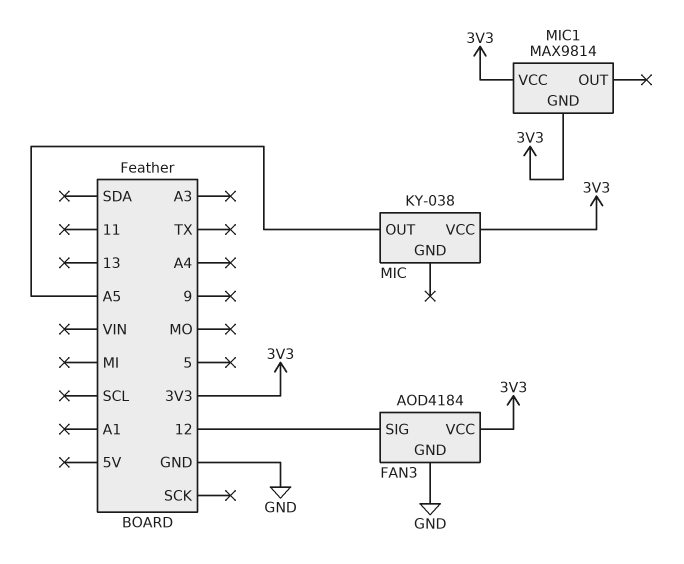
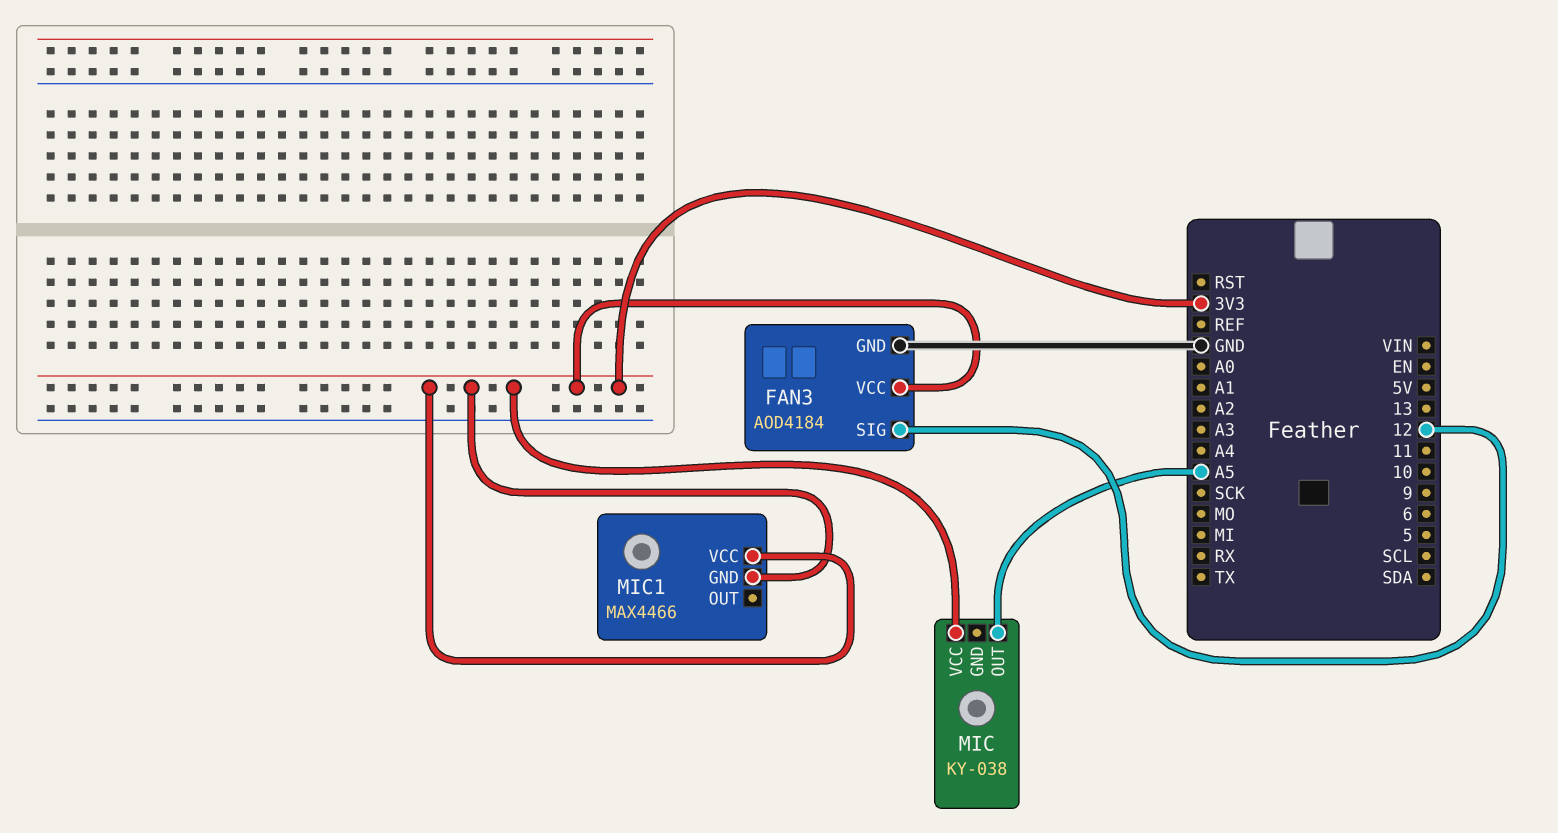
MIC1: MAX9814 -> MAX4466

